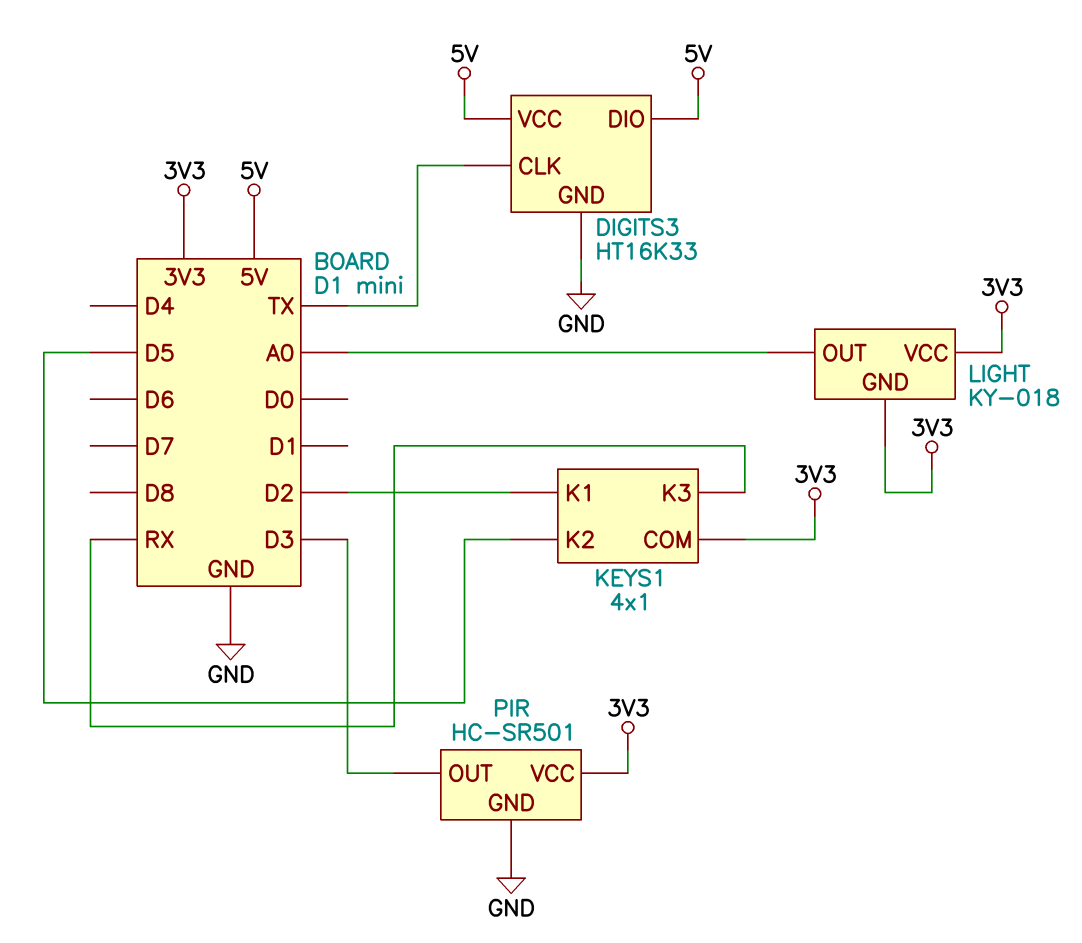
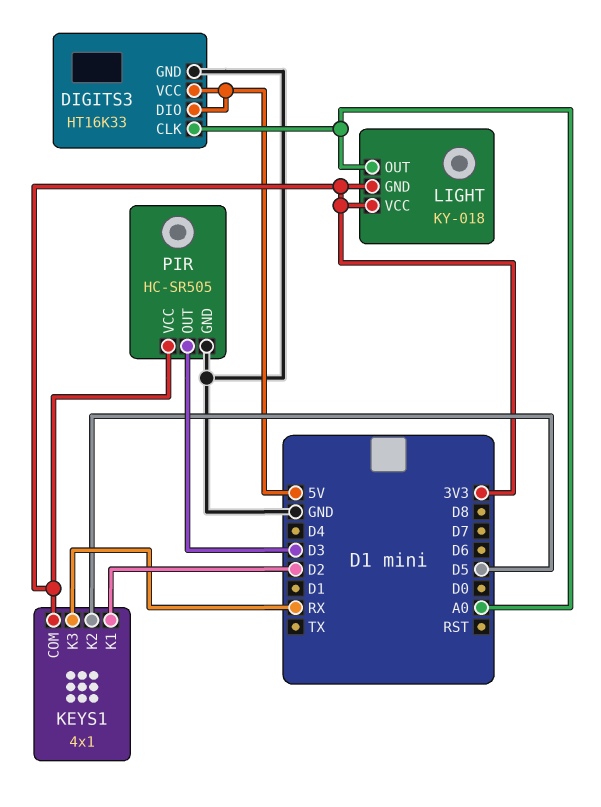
DIGITS3 pin CLK: TX -> A0
PIR: HC-SR501 -> HC-SR505

